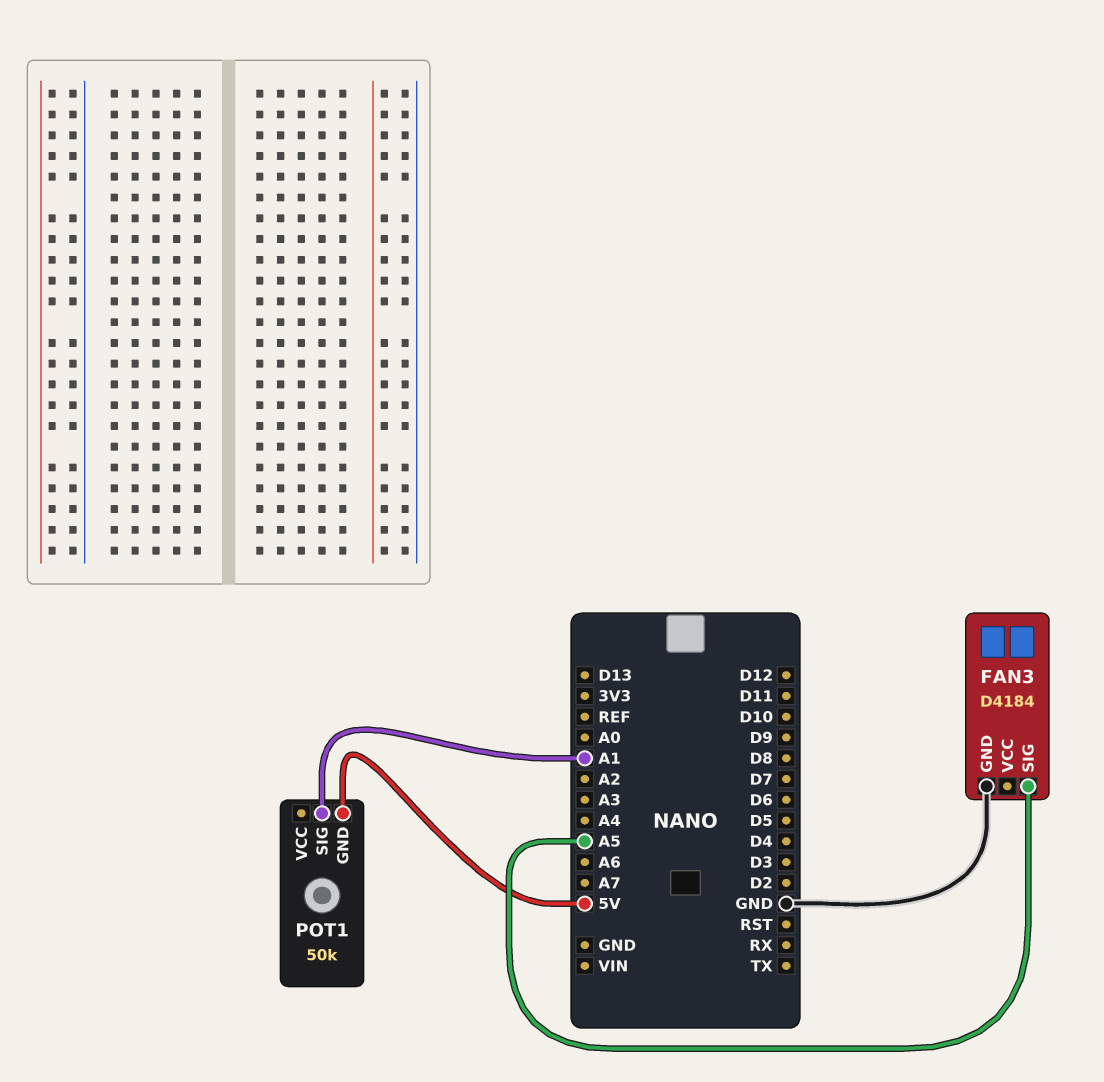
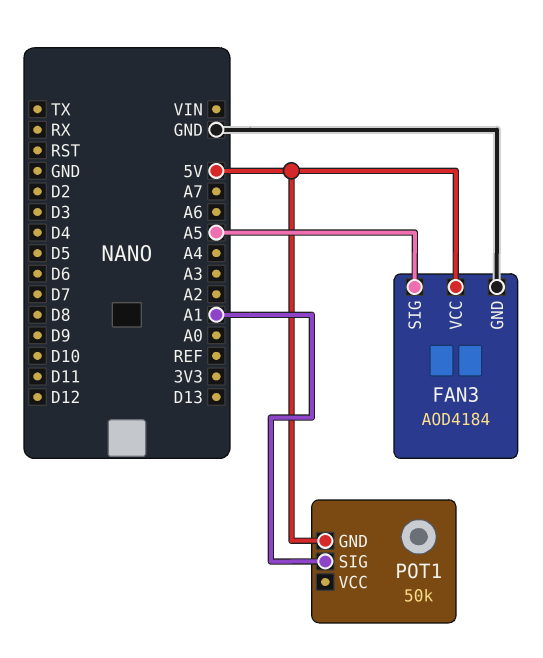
FAN3: D4184 -> AOD4184
FAN3 pin VCC: none -> 5V

